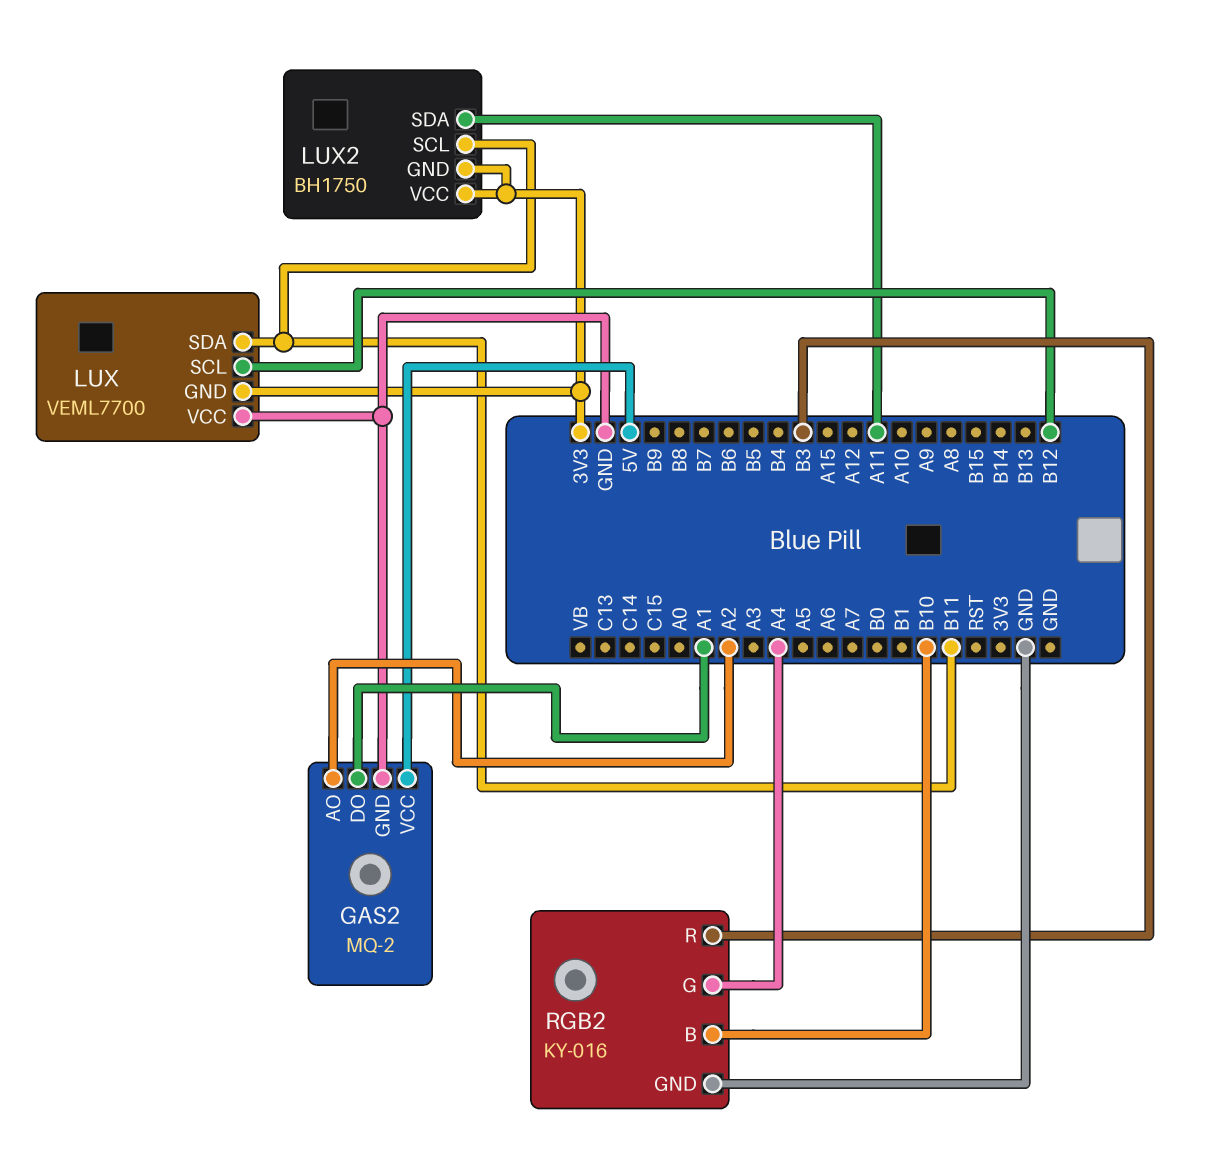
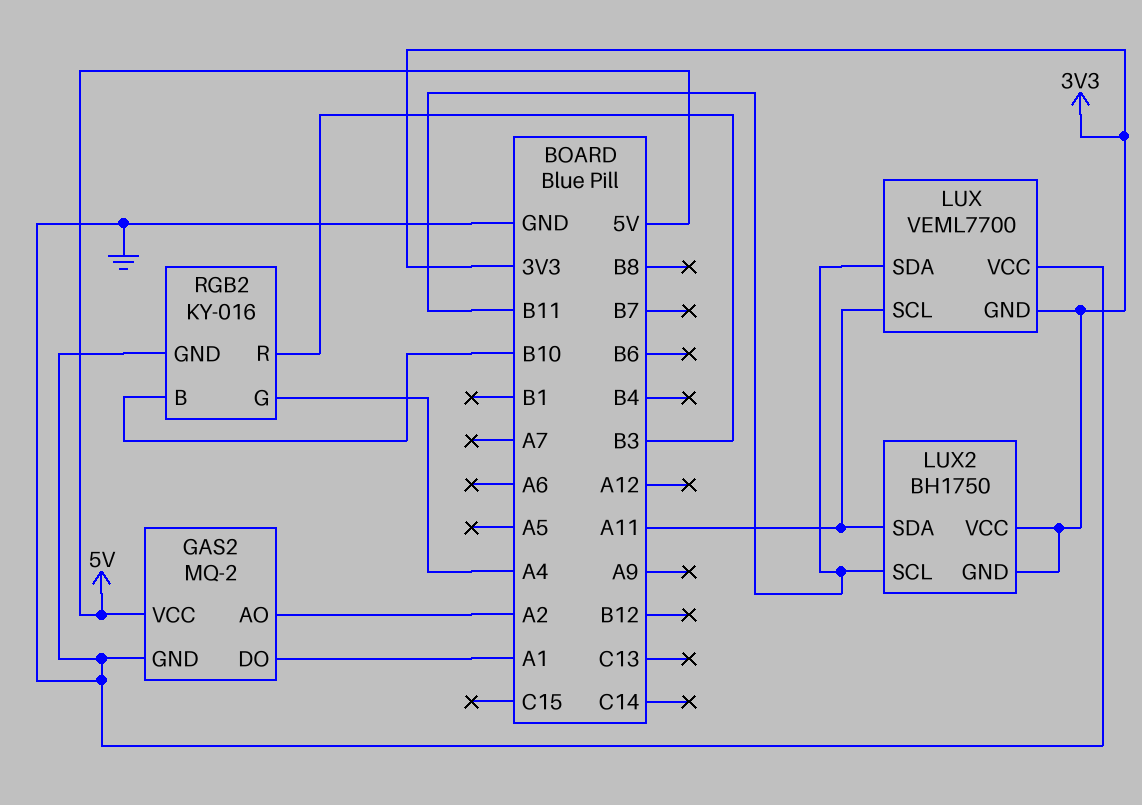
LUX pin SCL: B12 -> A11

